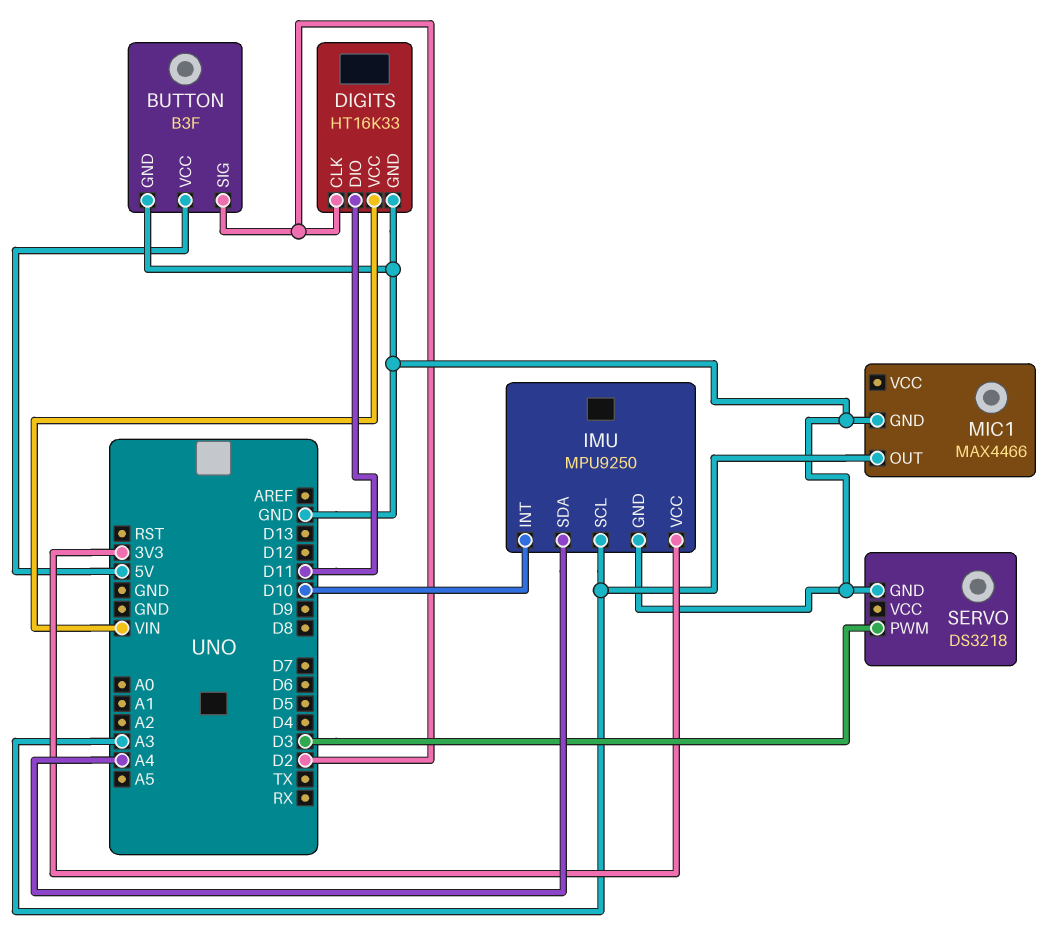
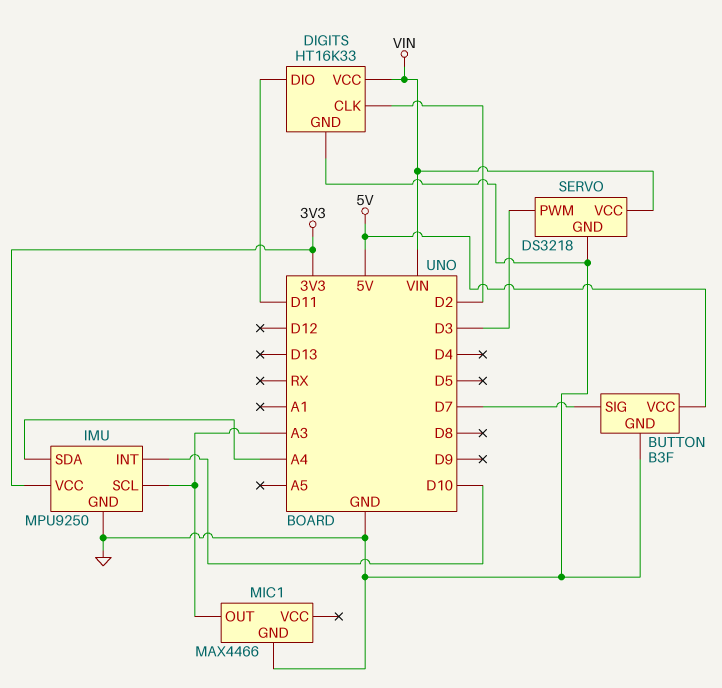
BUTTON pin SIG: D2 -> D7
SERVO pin VCC: none -> VIN

